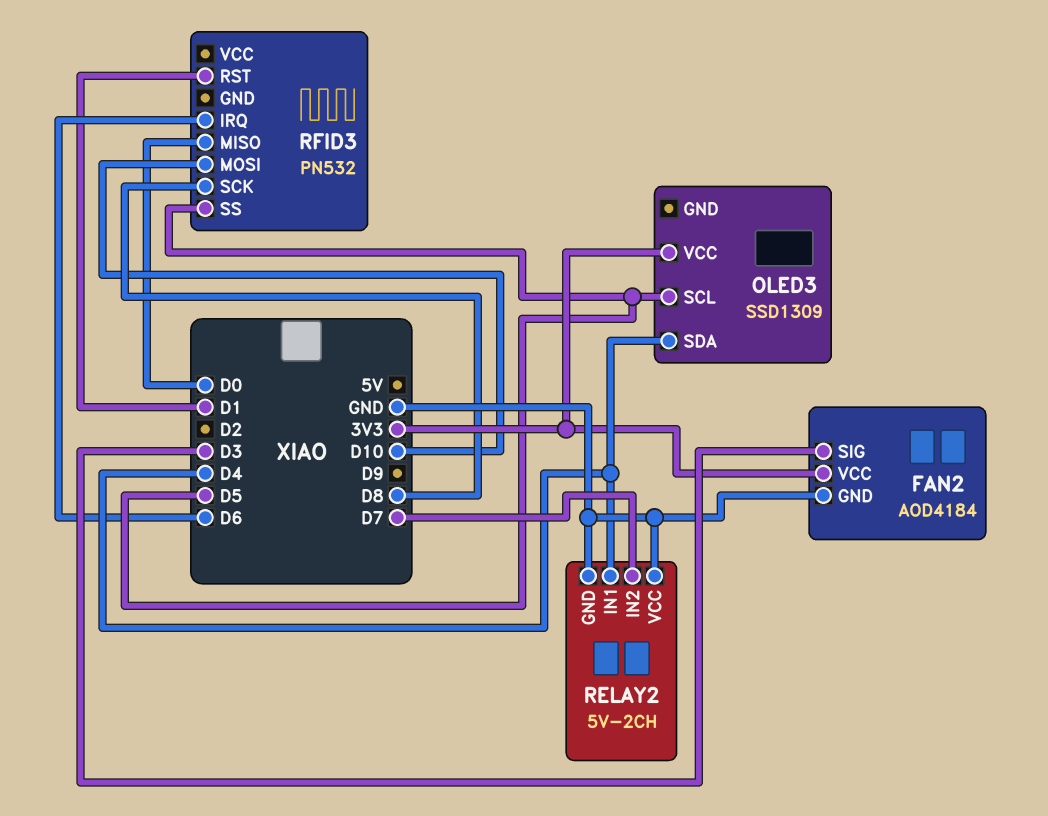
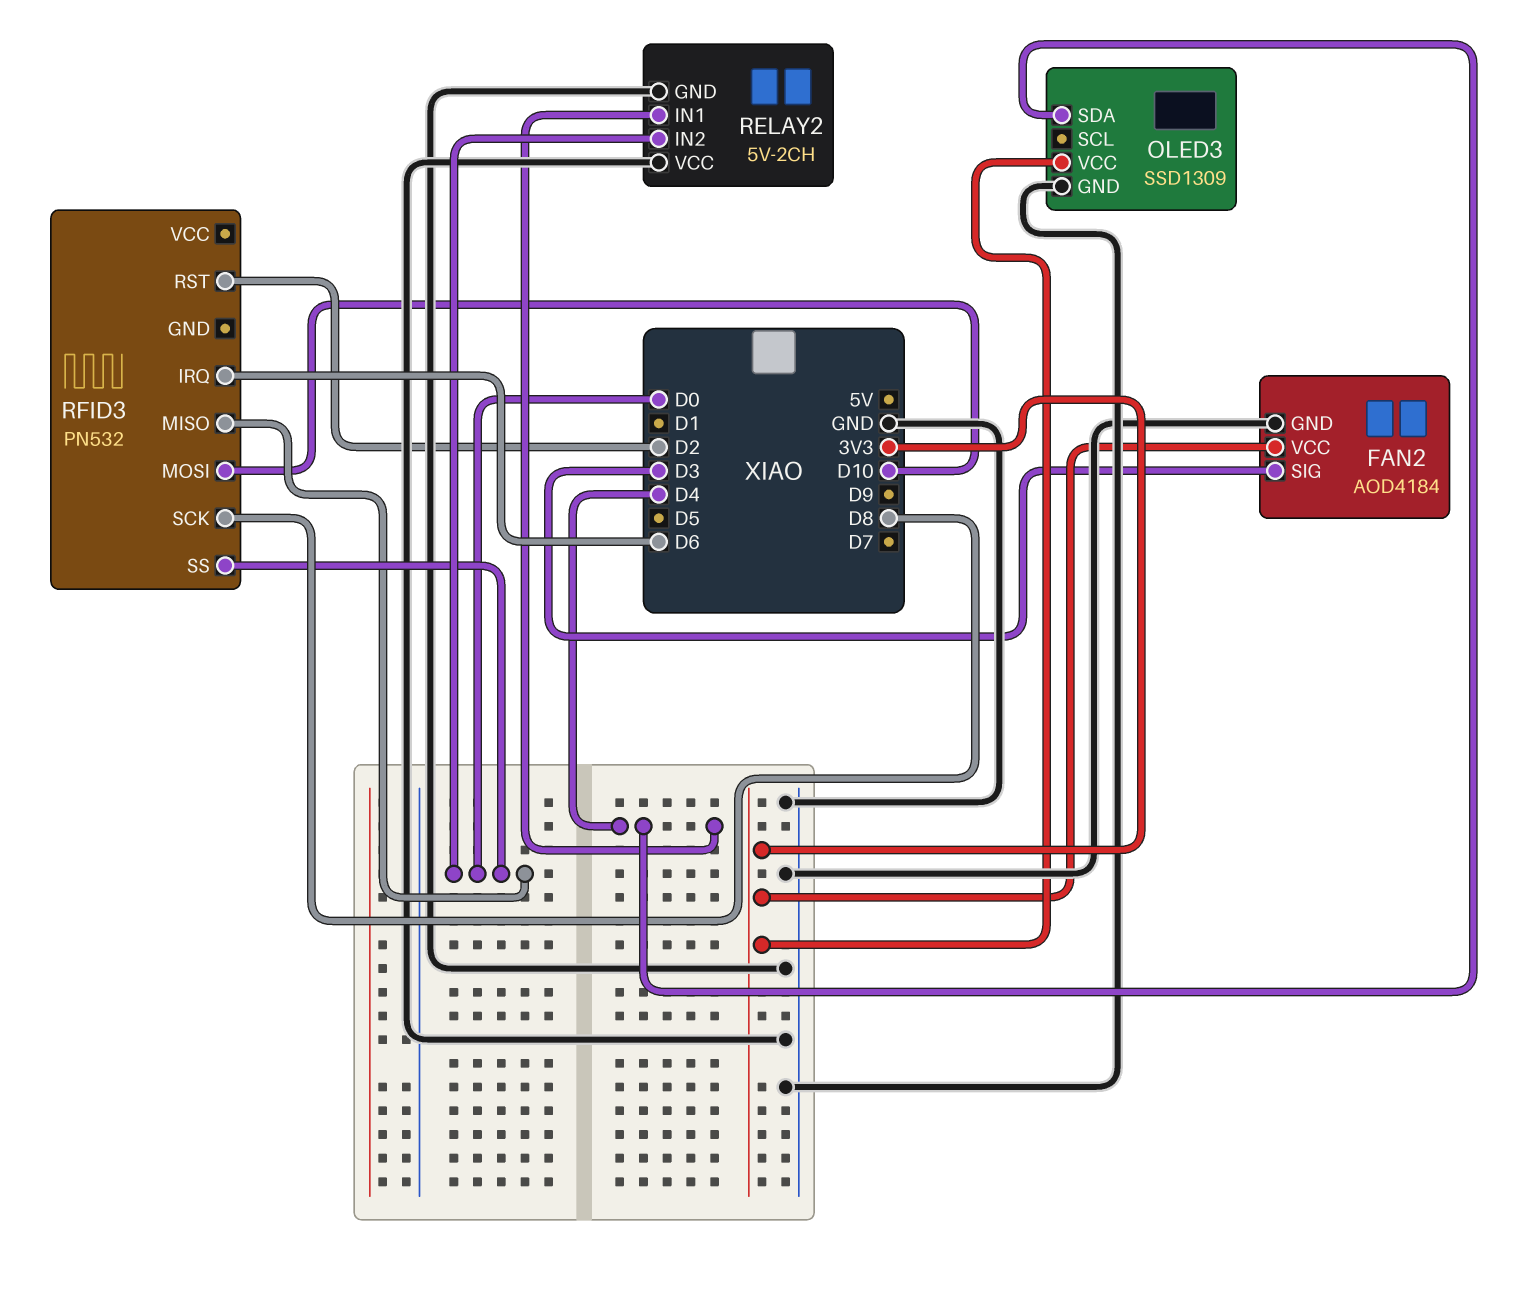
OLED3 pin GND: none -> GND
OLED3 pin SCL: D5 -> none
RELAY2 pin IN2: D7 -> D0
RFID3 pin RST: D1 -> D2
RFID3 pin SS: D5 -> D0

